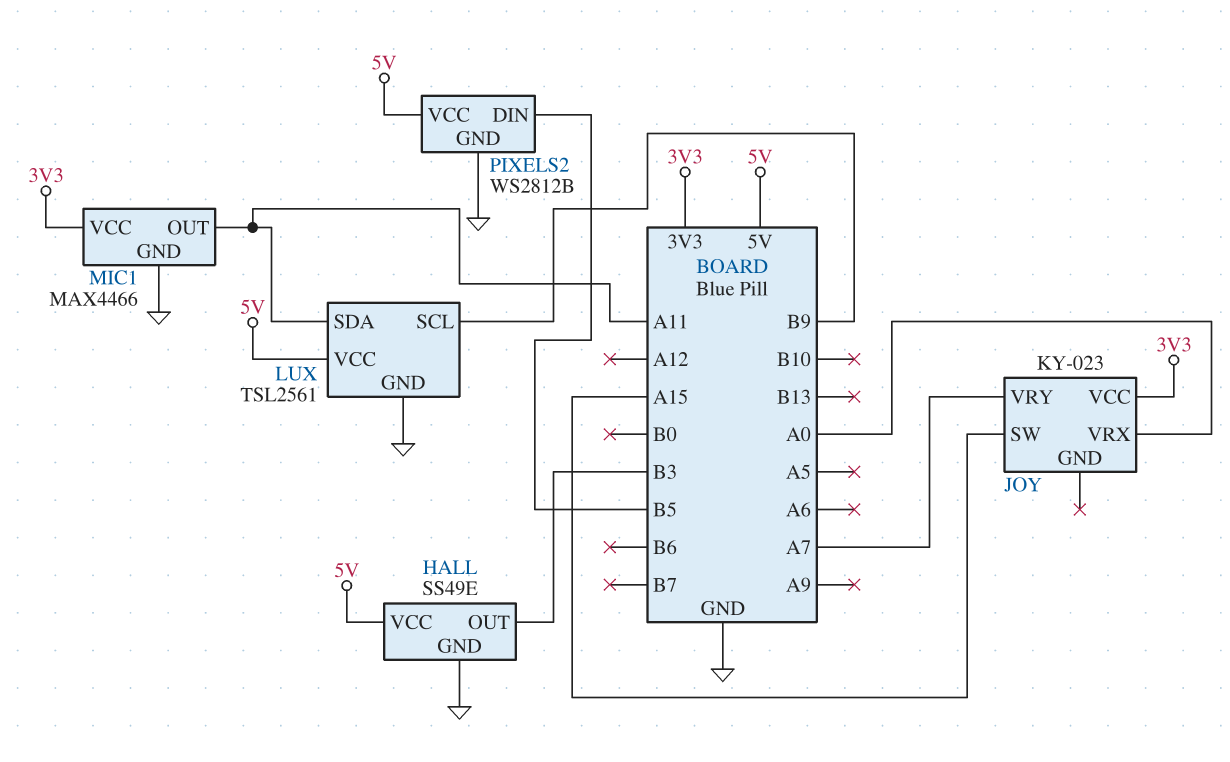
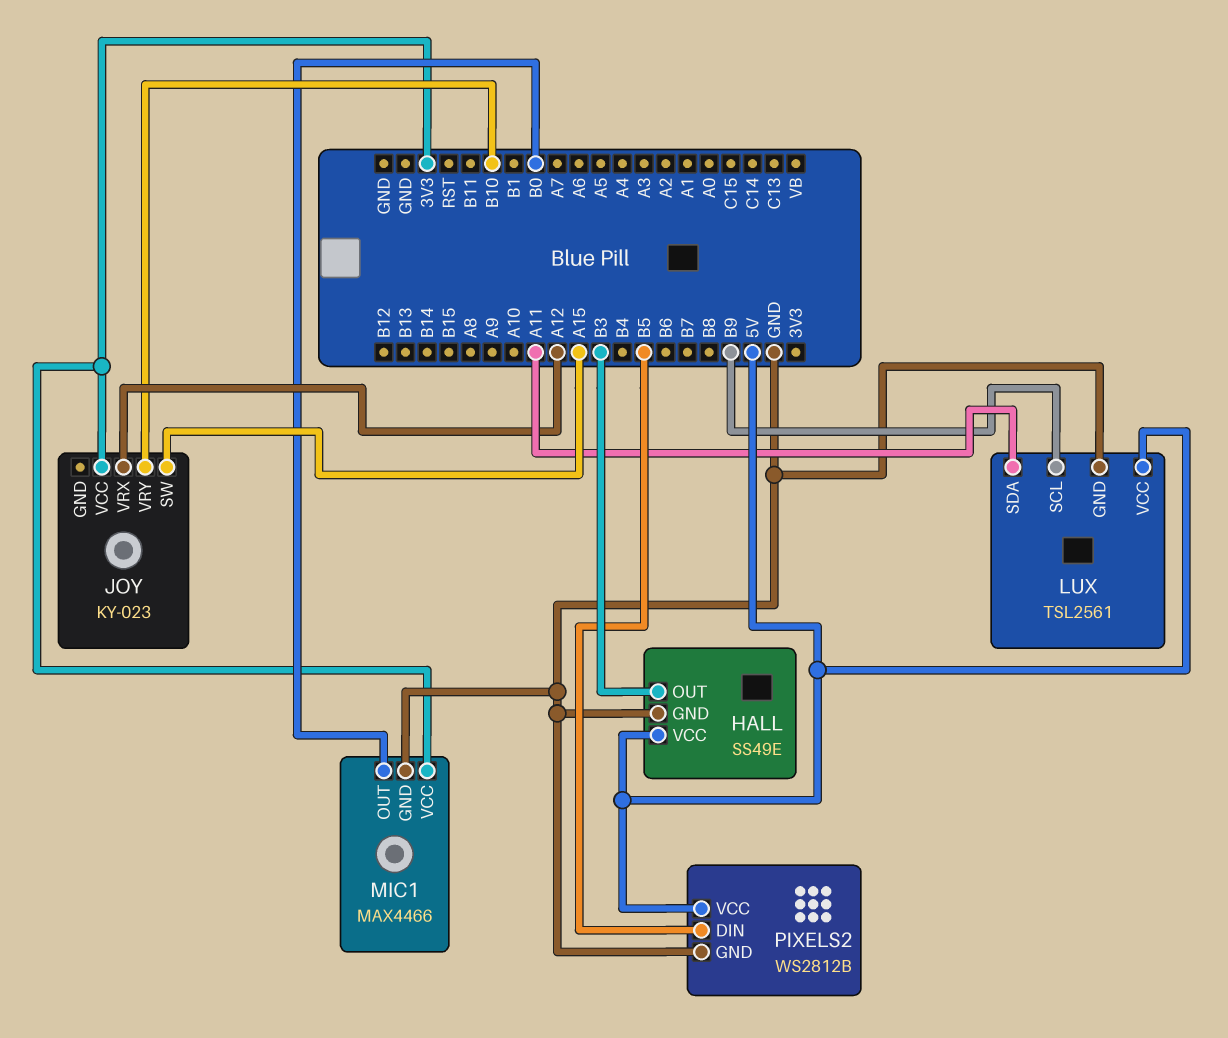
JOY pin VRX: A0 -> A12
JOY pin VRY: A7 -> B10
MIC1 pin OUT: A11 -> B0

